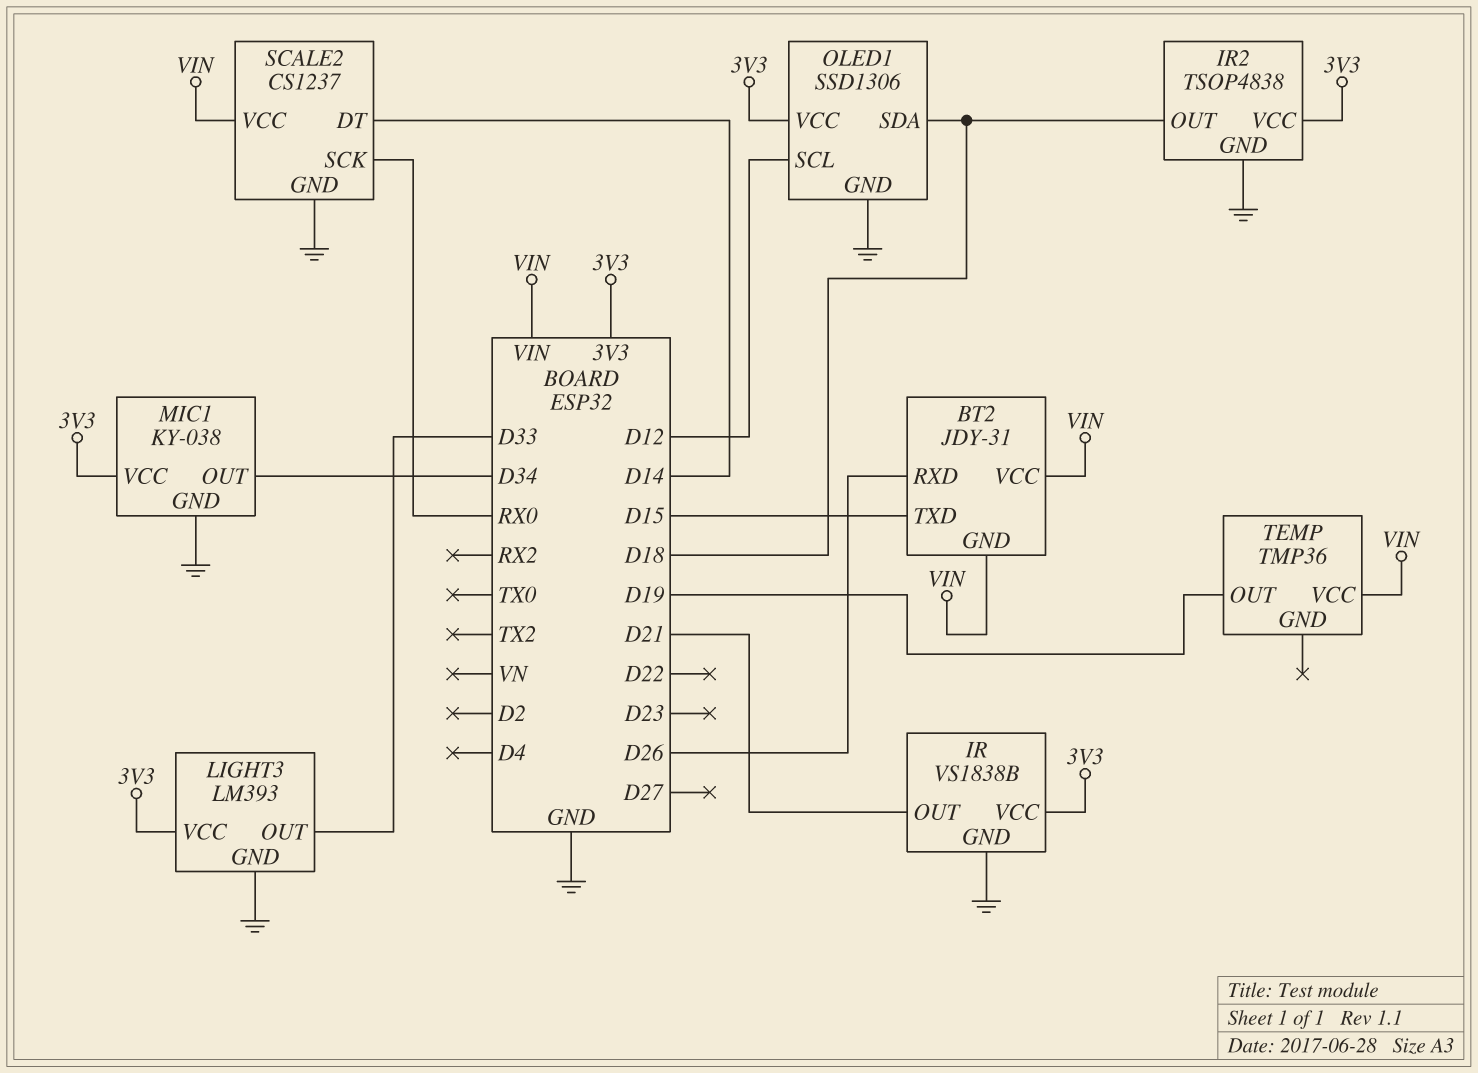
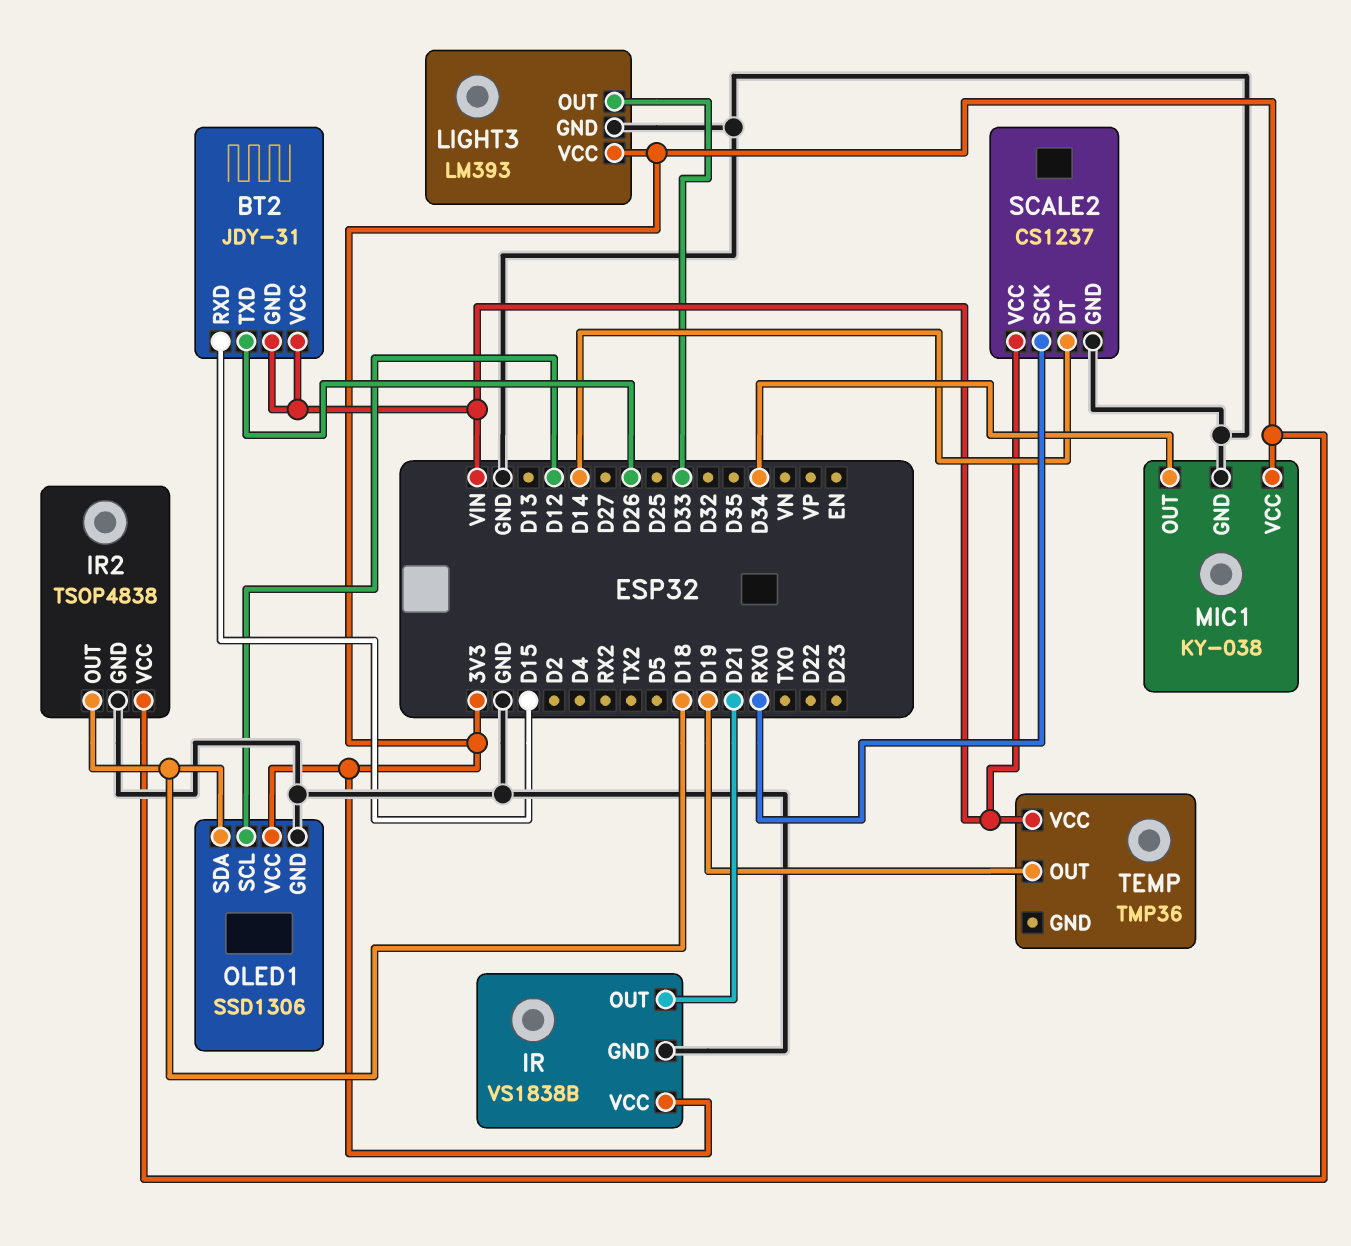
BT2 pin RXD: D26 -> D15
BT2 pin TXD: D15 -> D26

